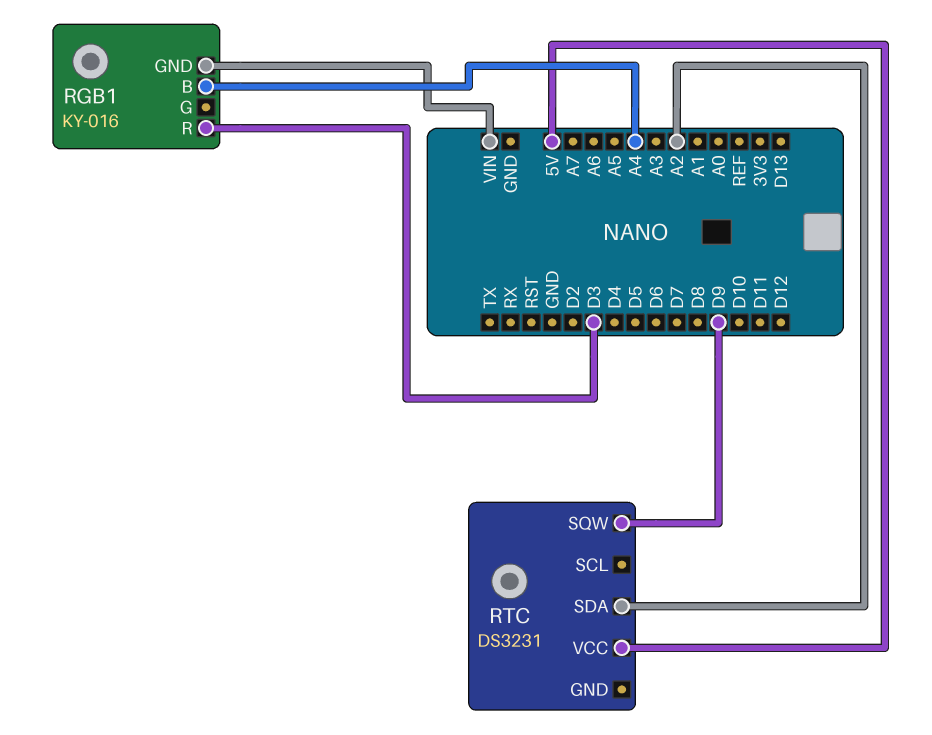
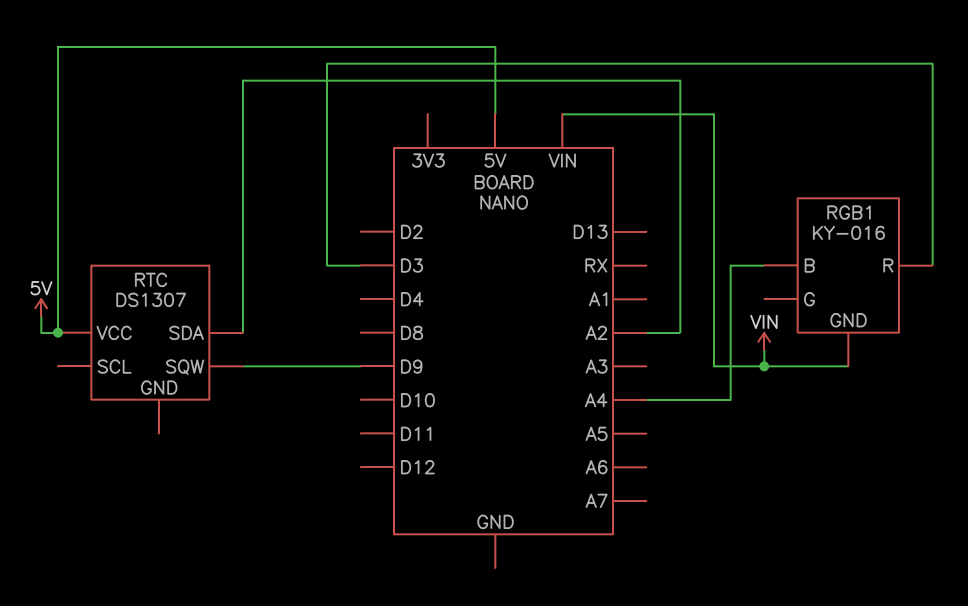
RTC: DS3231 -> DS1307

